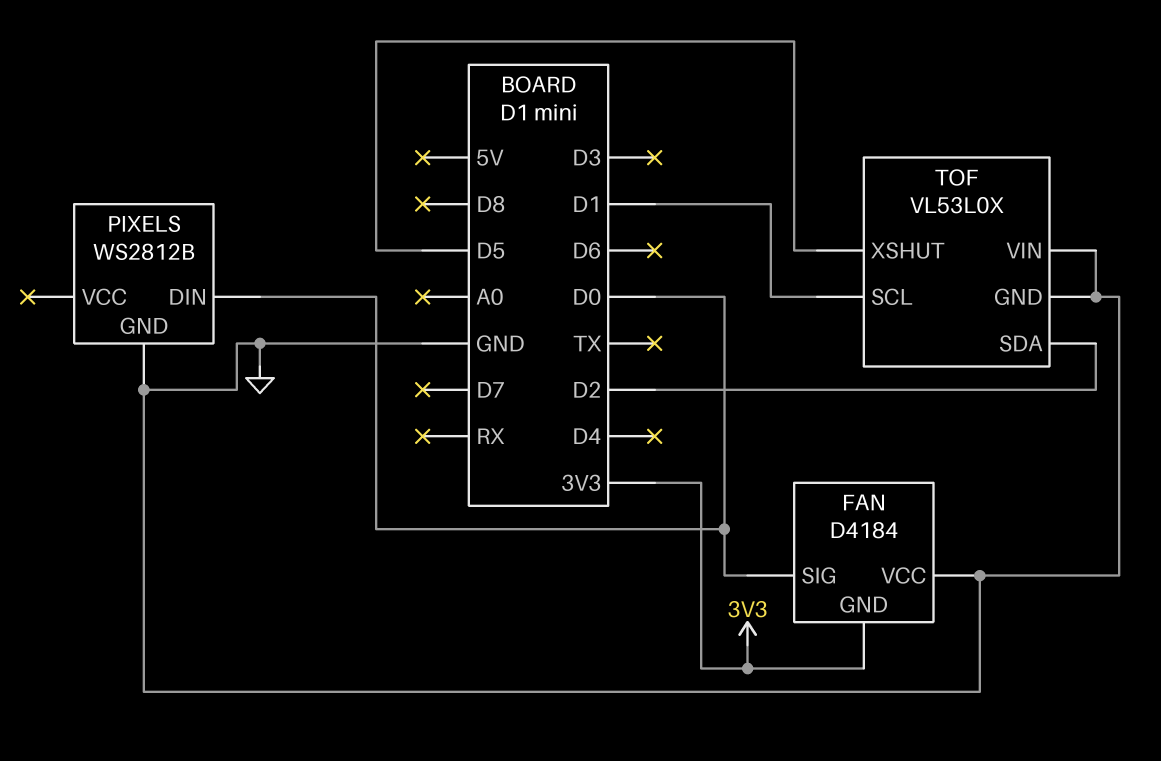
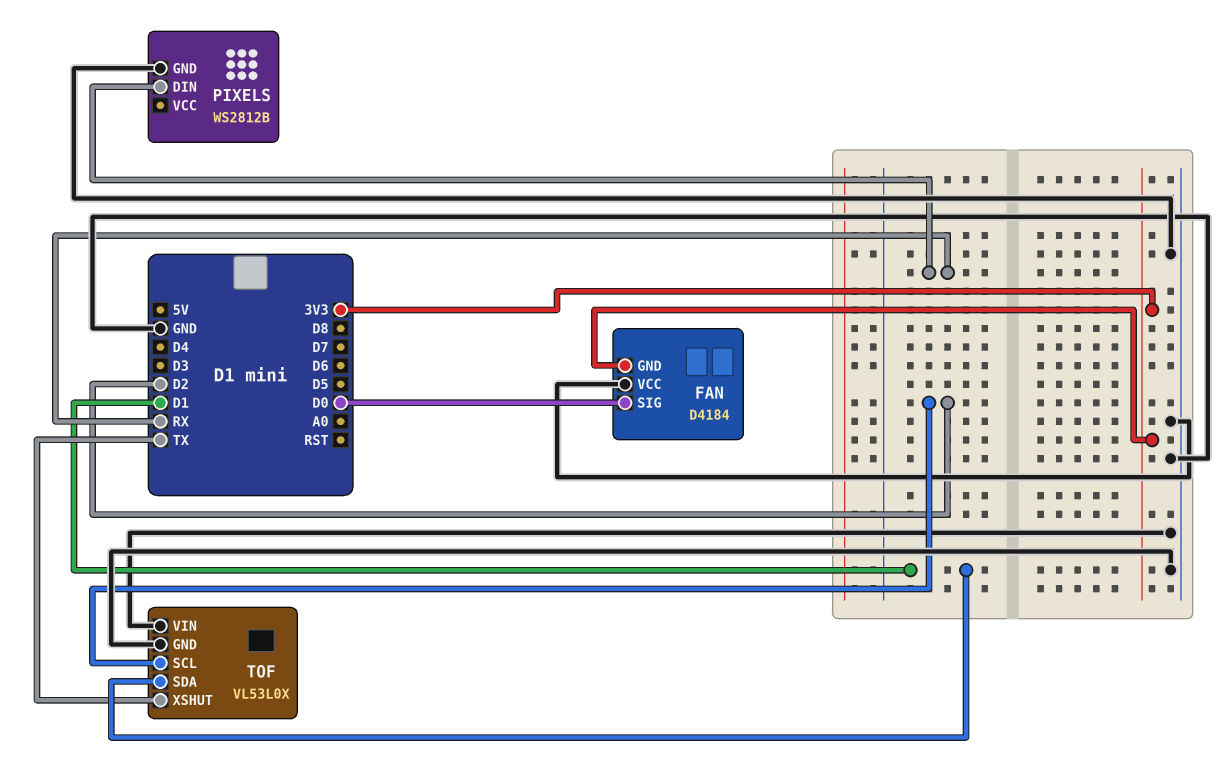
PIXELS pin DIN: D0 -> RX
TOF pin SCL: D1 -> D2
TOF pin SDA: D2 -> D1
TOF pin XSHUT: D5 -> TX

